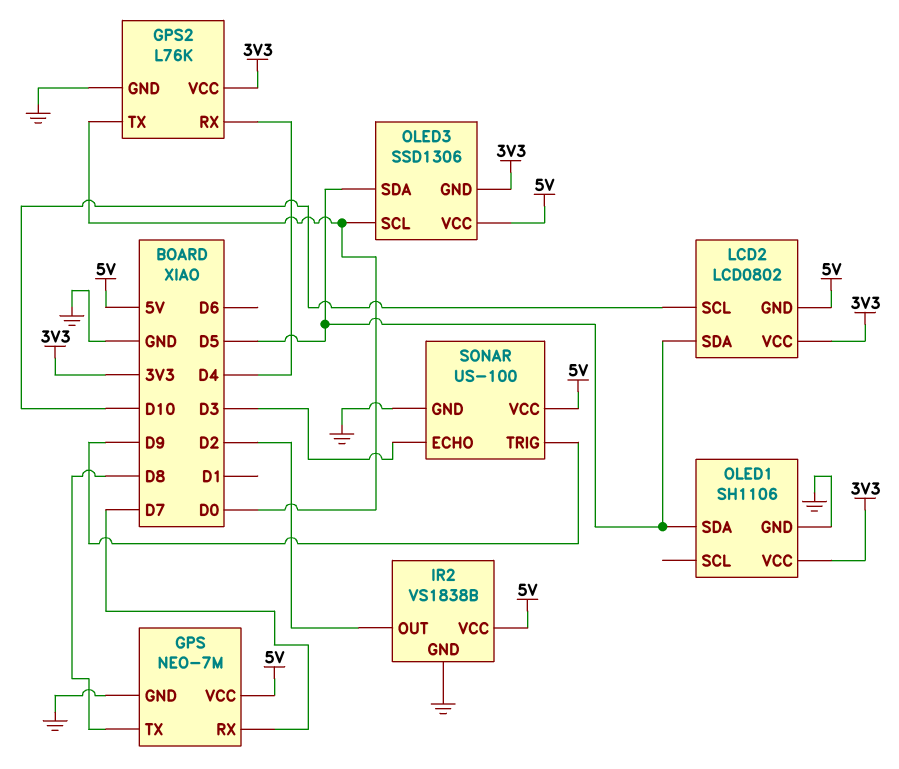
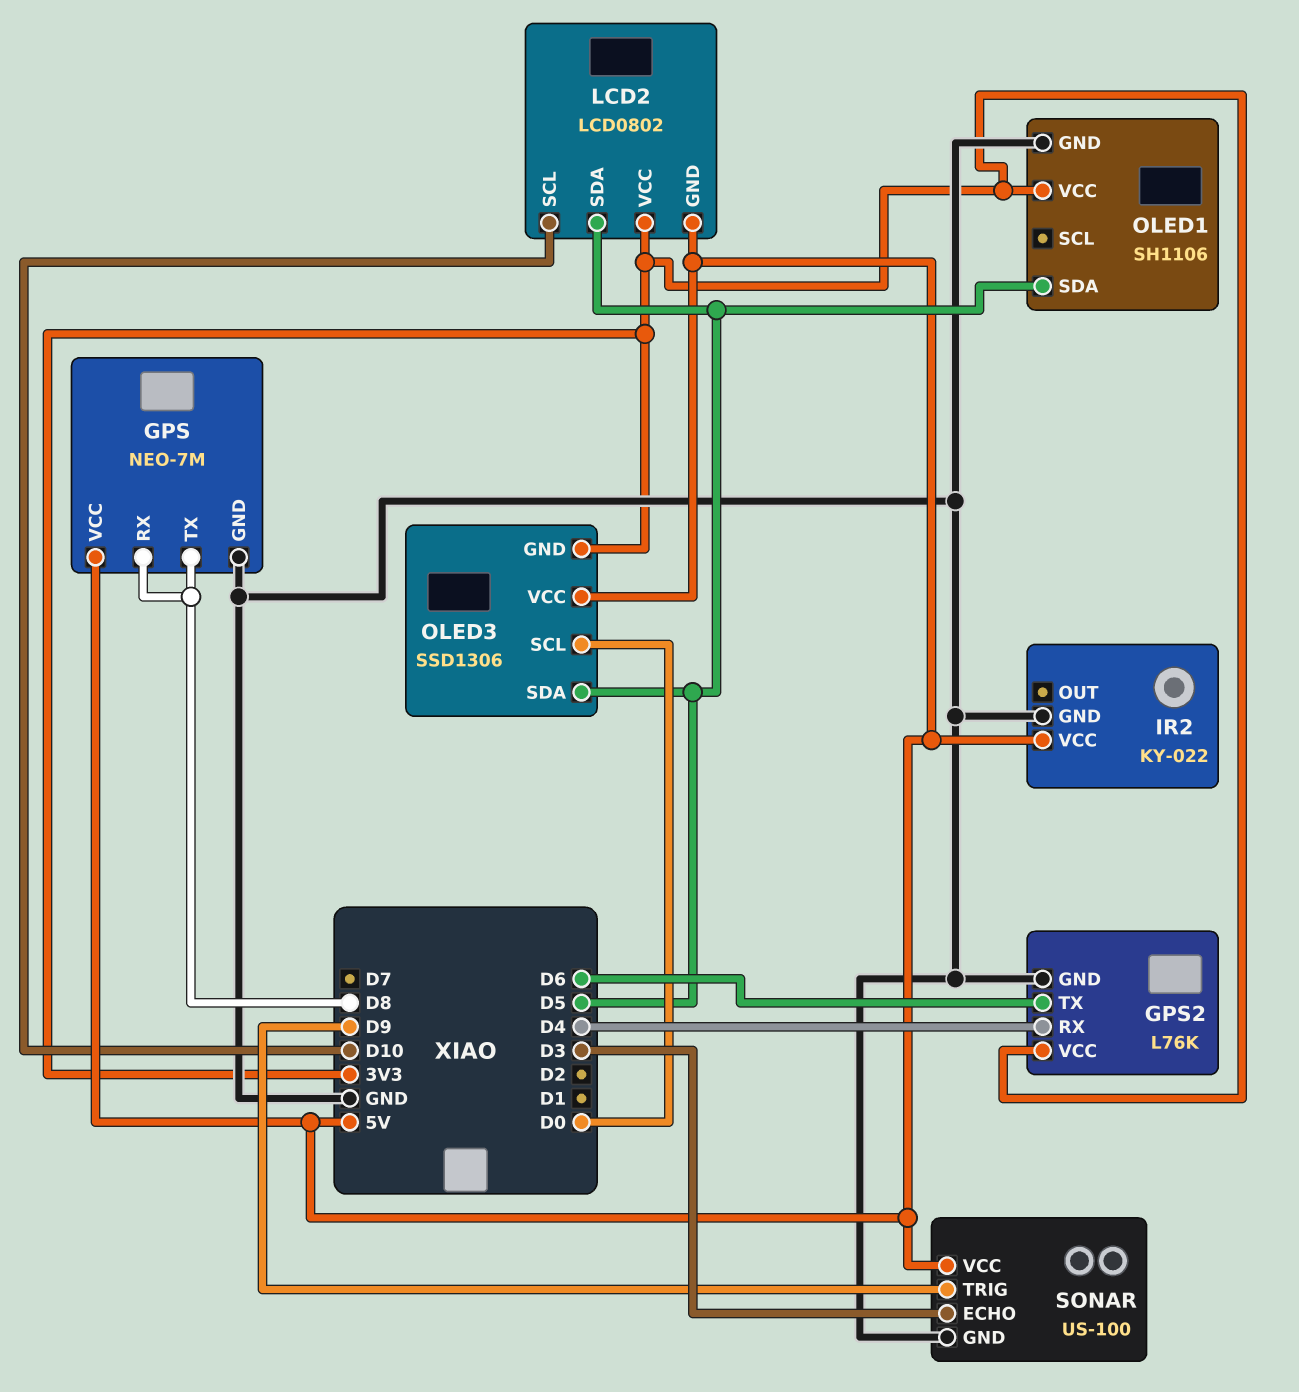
GPS pin RX: D7 -> D8
GPS2 pin TX: D0 -> D6
IR2: VS1838B -> KY-022
IR2 pin OUT: D2 -> none

